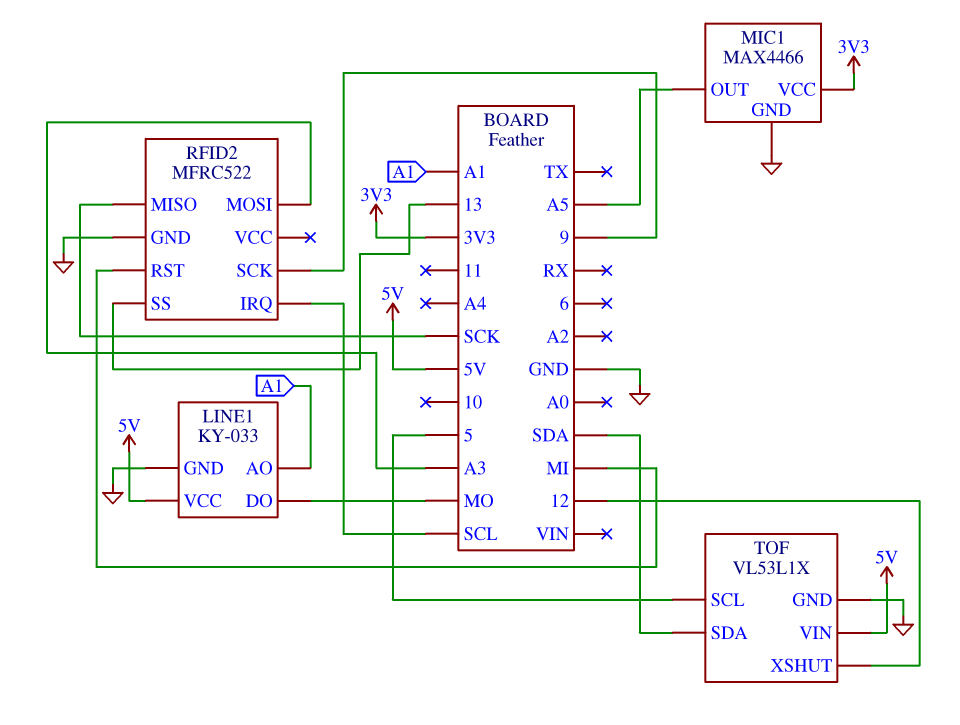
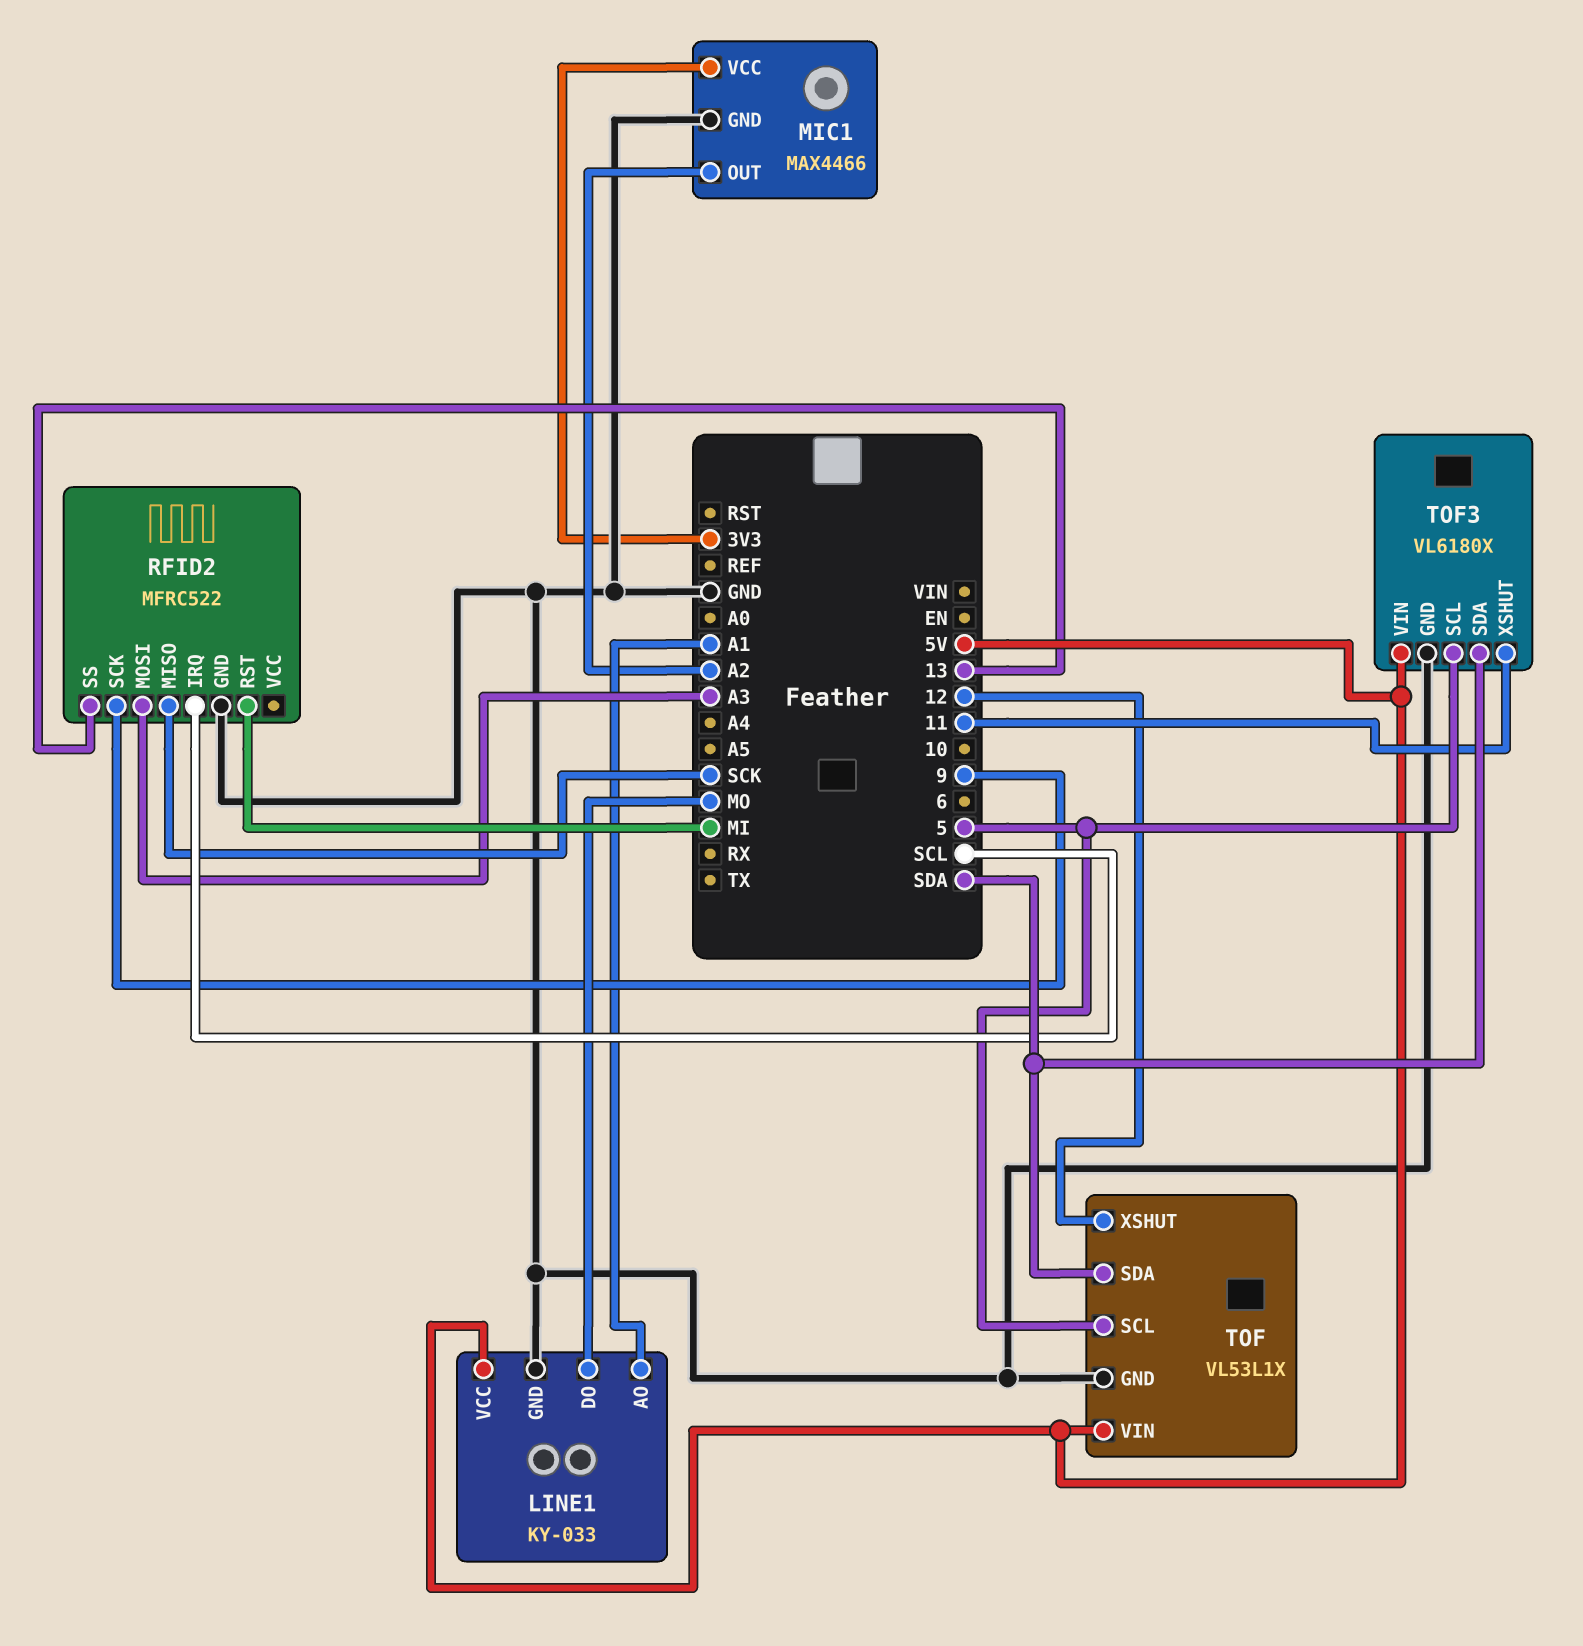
MIC1 pin OUT: A5 -> A2
TOF3: none -> VL6180X
TOF3 pin GND: none -> GND
TOF3 pin SCL: none -> 5
TOF3 pin SDA: none -> SDA
TOF3 pin VIN: none -> 5V
TOF3 pin XSHUT: none -> 11

